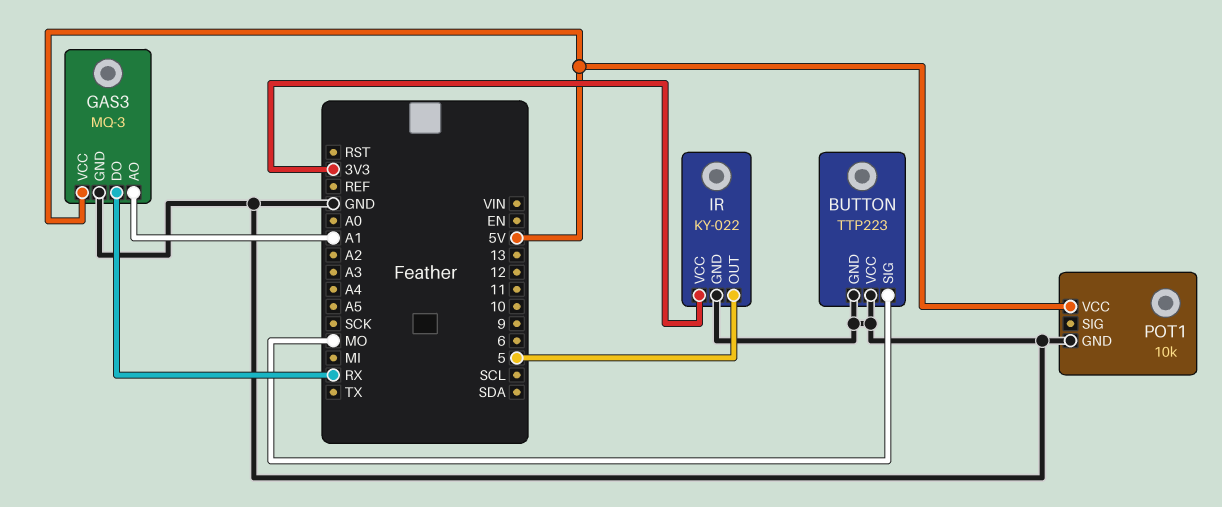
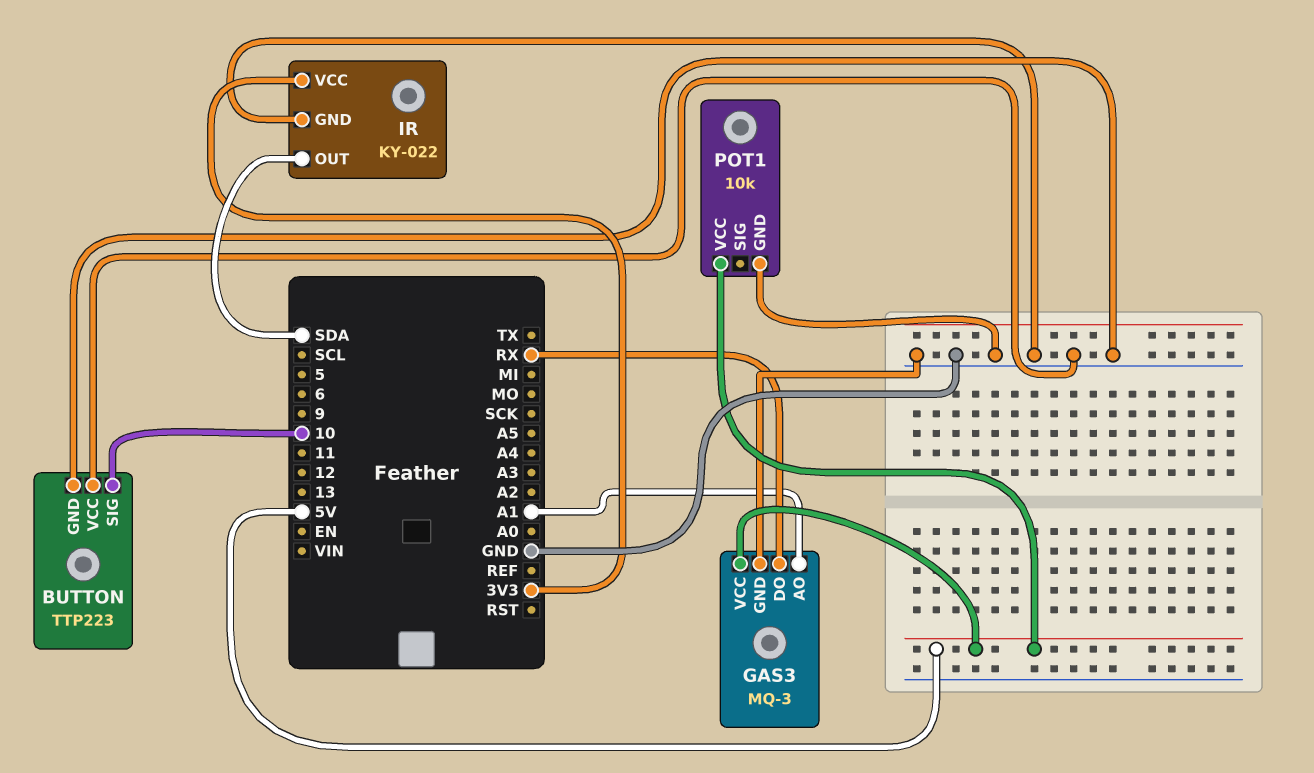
BUTTON pin SIG: MO -> 10
IR pin OUT: 5 -> SDA

